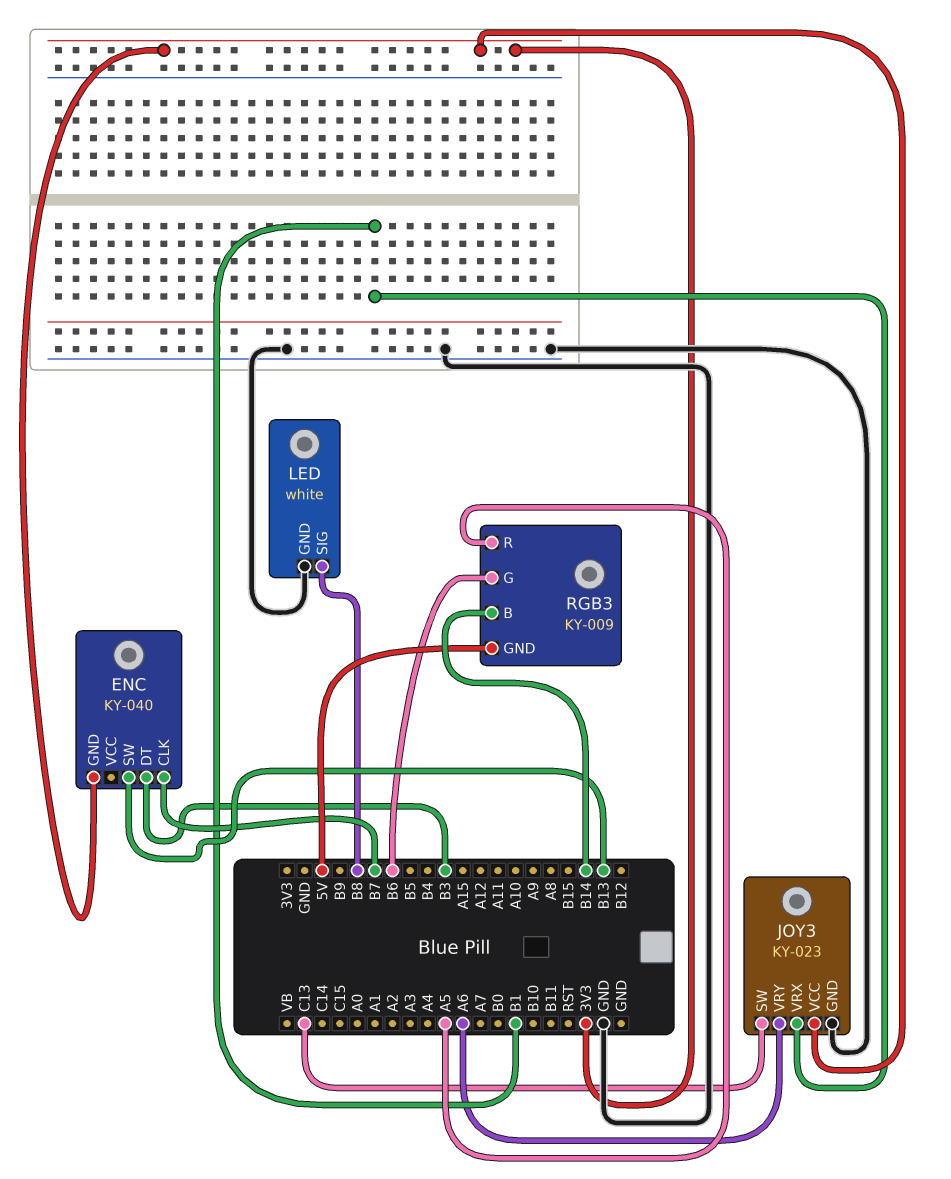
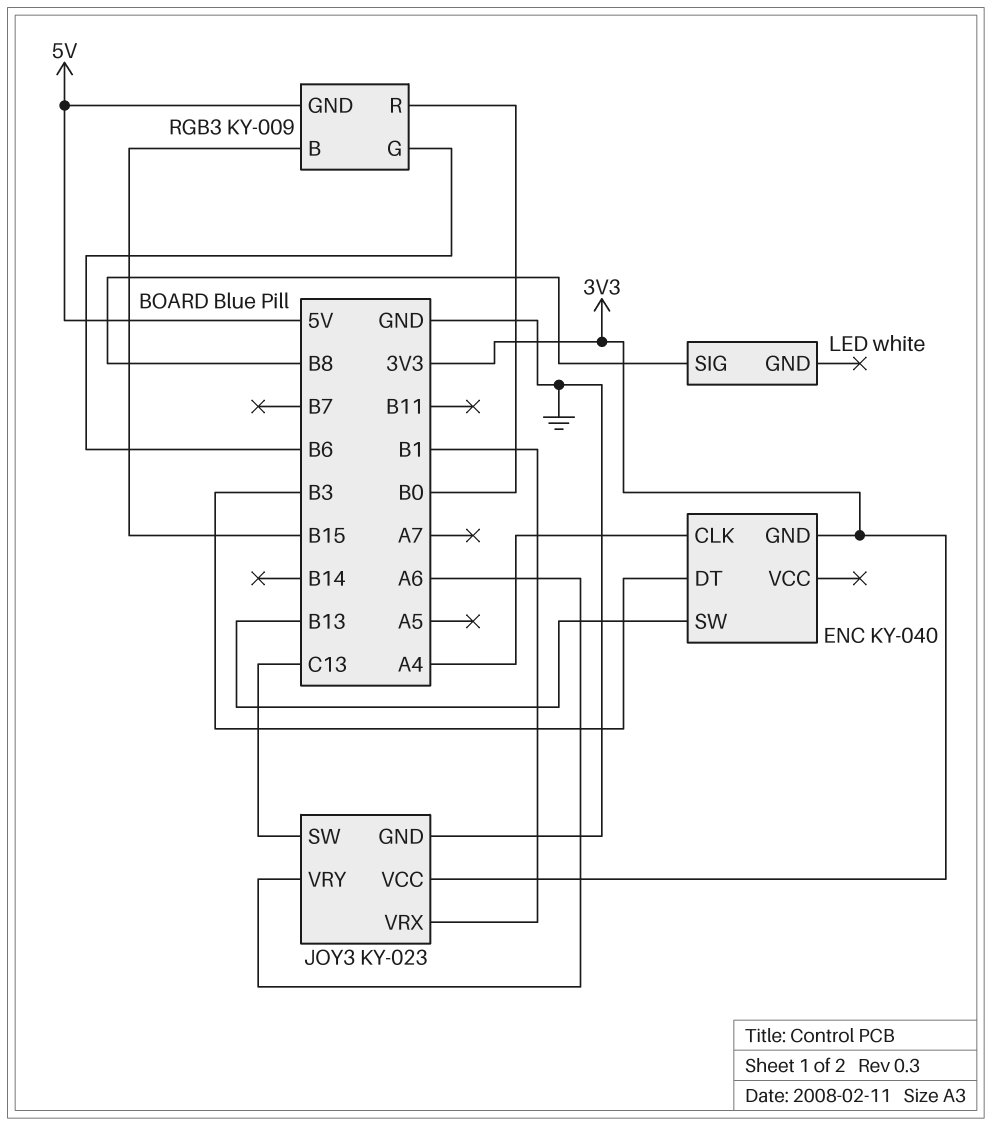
ENC pin CLK: B7 -> A4
LED pin GND: GND -> none
RGB3 pin B: B14 -> B15
RGB3 pin R: A5 -> B0

